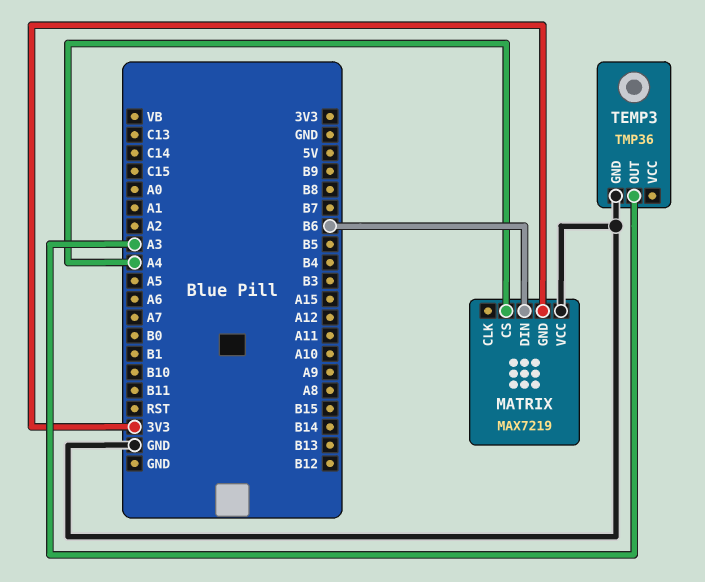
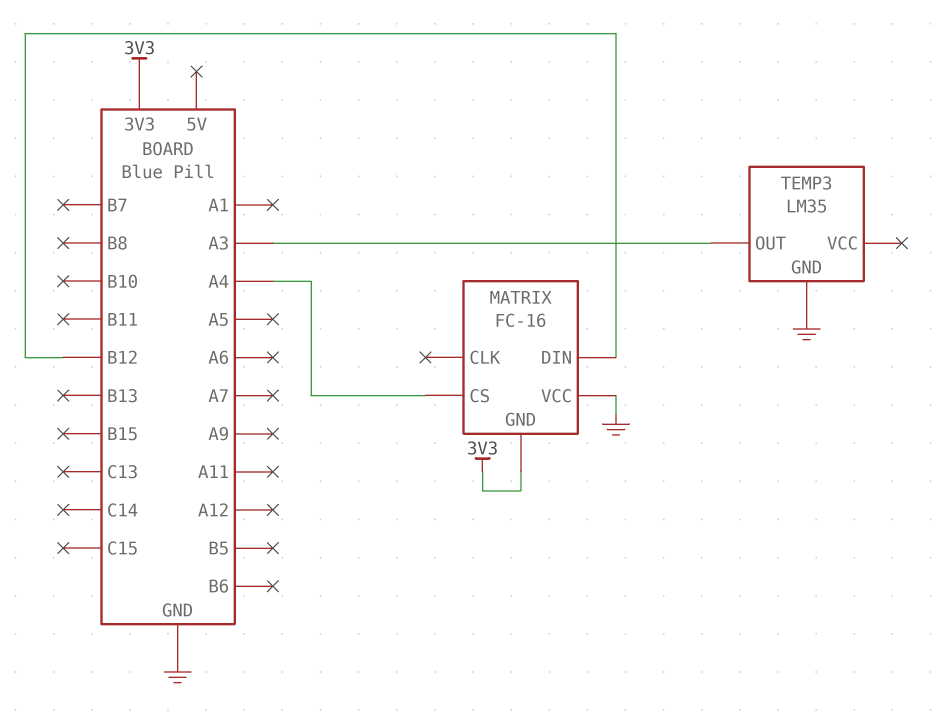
MATRIX: MAX7219 -> FC-16
MATRIX pin DIN: B6 -> B12
TEMP3: TMP36 -> LM35

